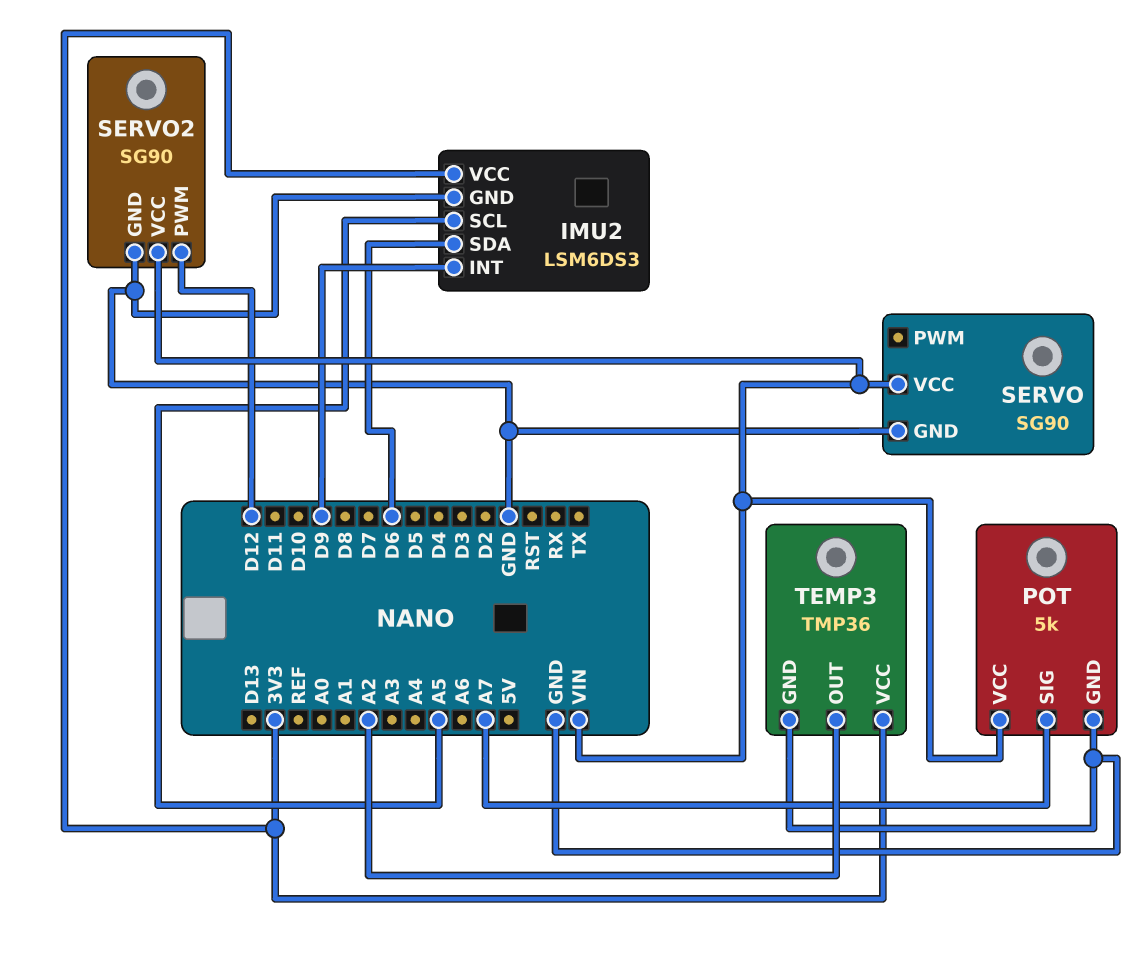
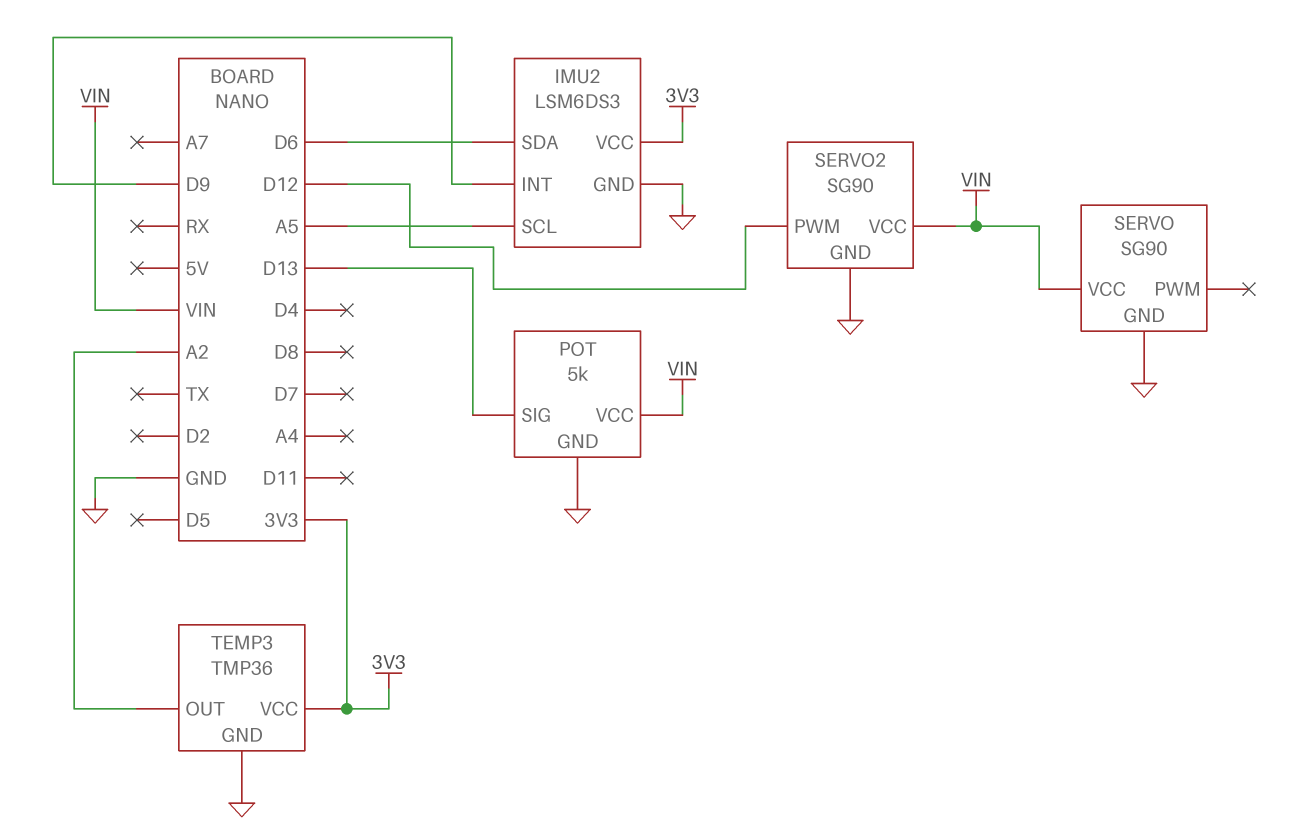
POT pin SIG: A7 -> D13

